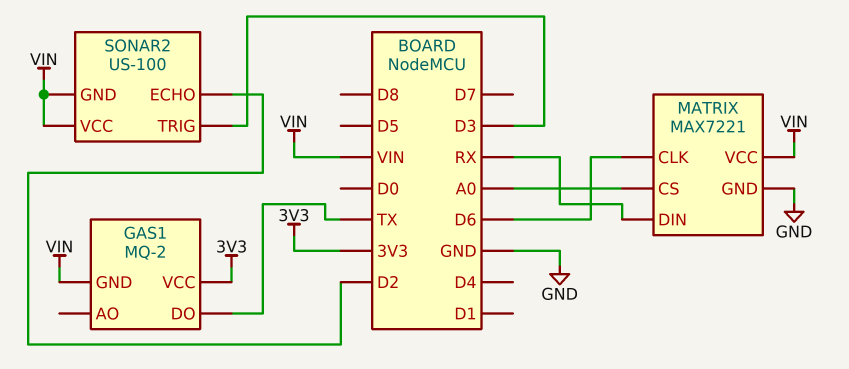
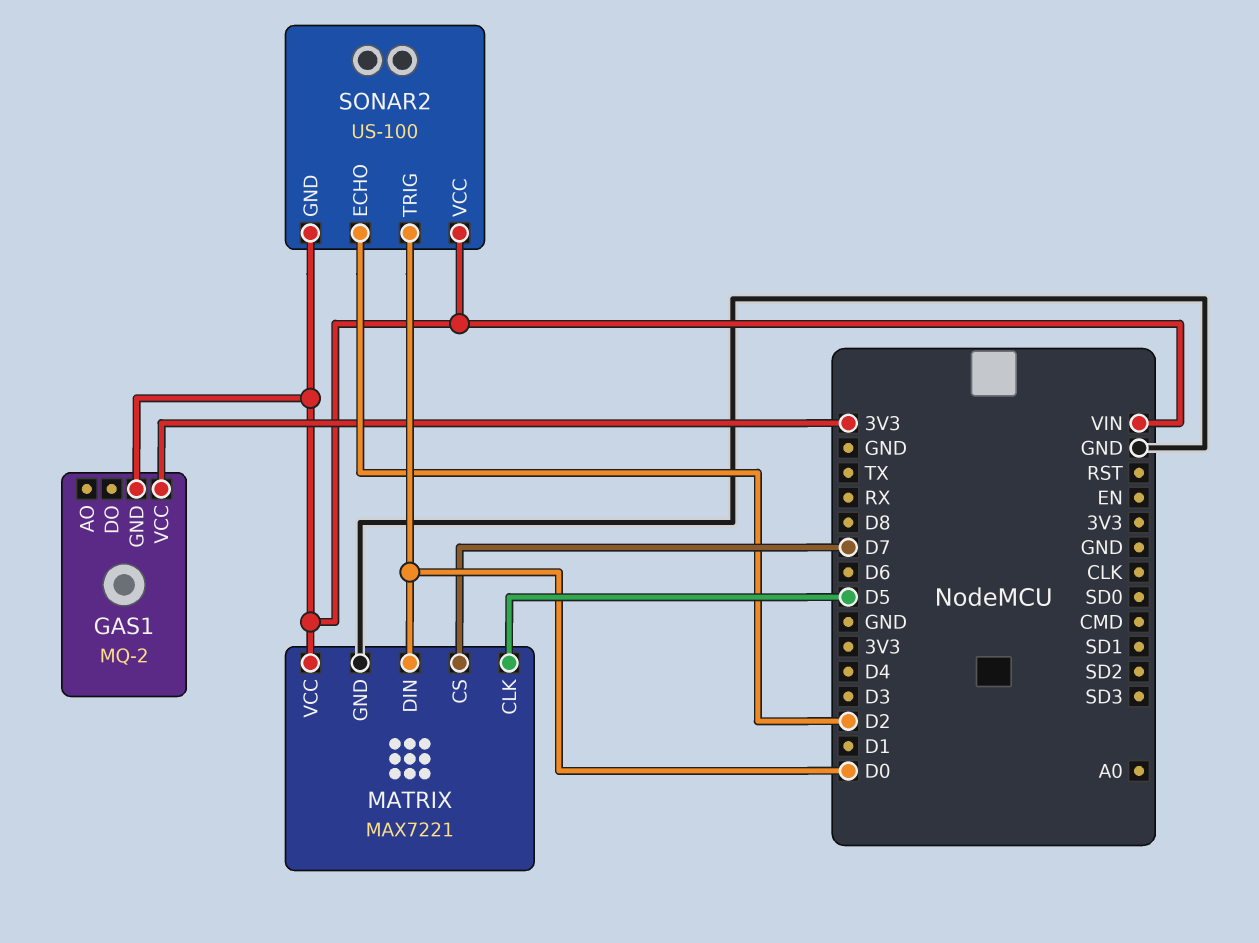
GAS1 pin DO: TX -> none
MATRIX pin CLK: D6 -> D5
MATRIX pin CS: A0 -> D7
MATRIX pin DIN: RX -> D0
SONAR2 pin TRIG: D3 -> D0

